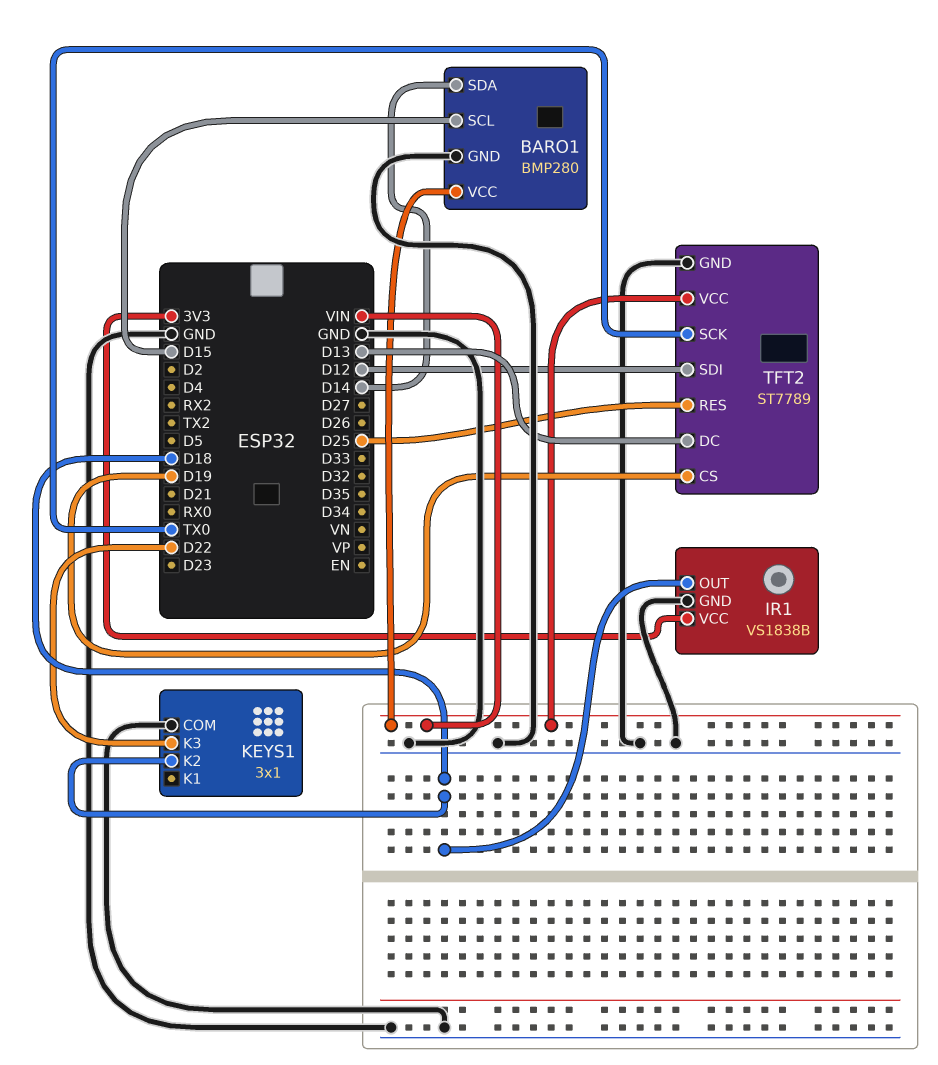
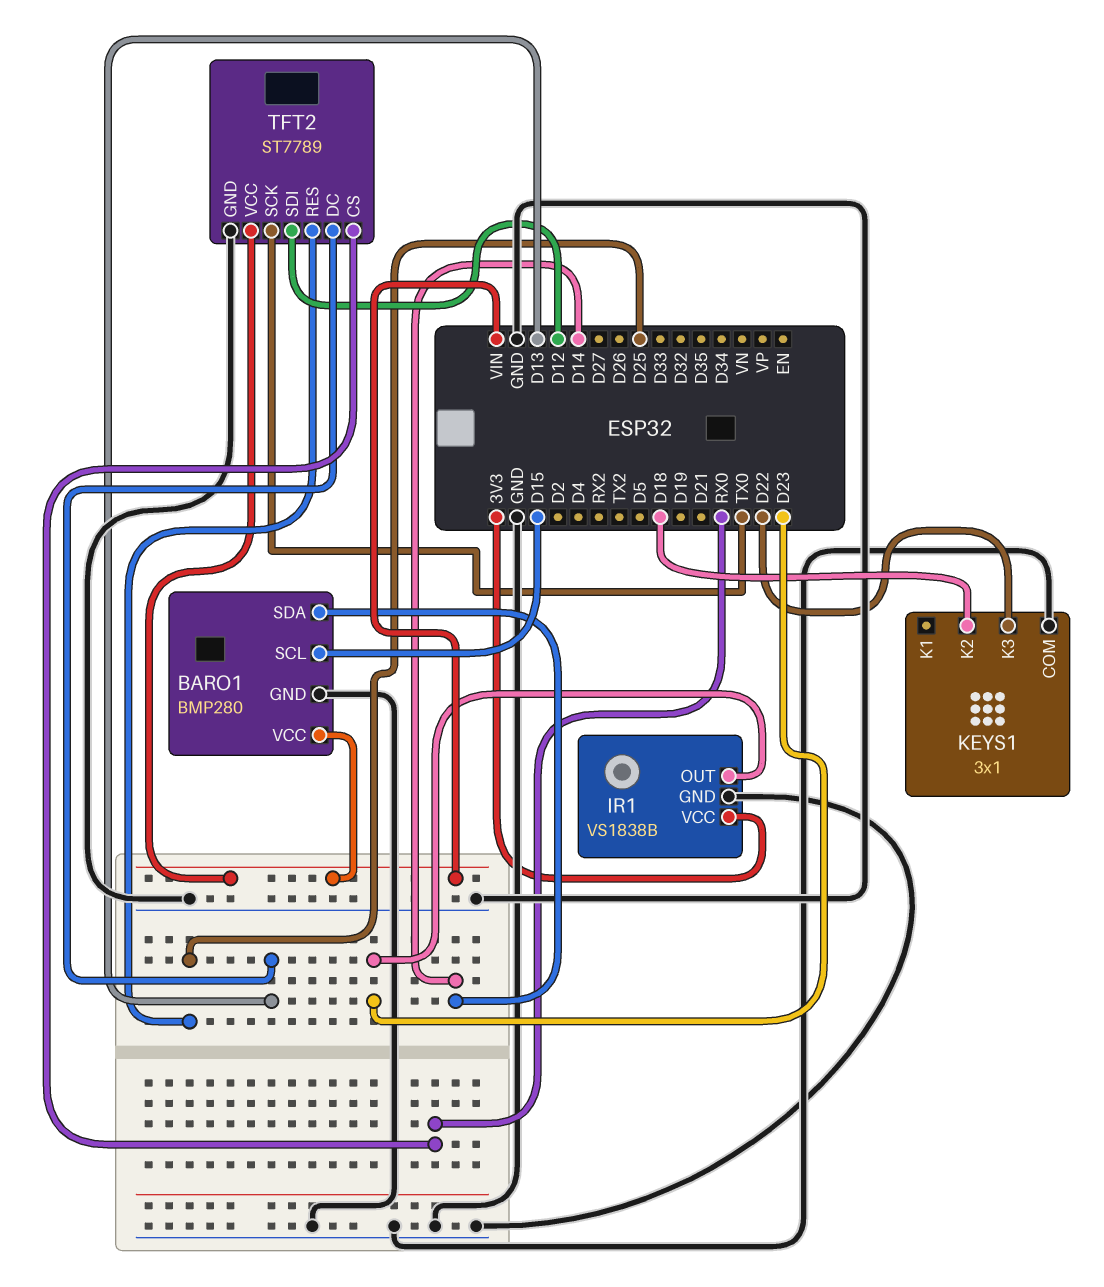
IR1 pin OUT: D18 -> D23
TFT2 pin CS: D19 -> RX0

